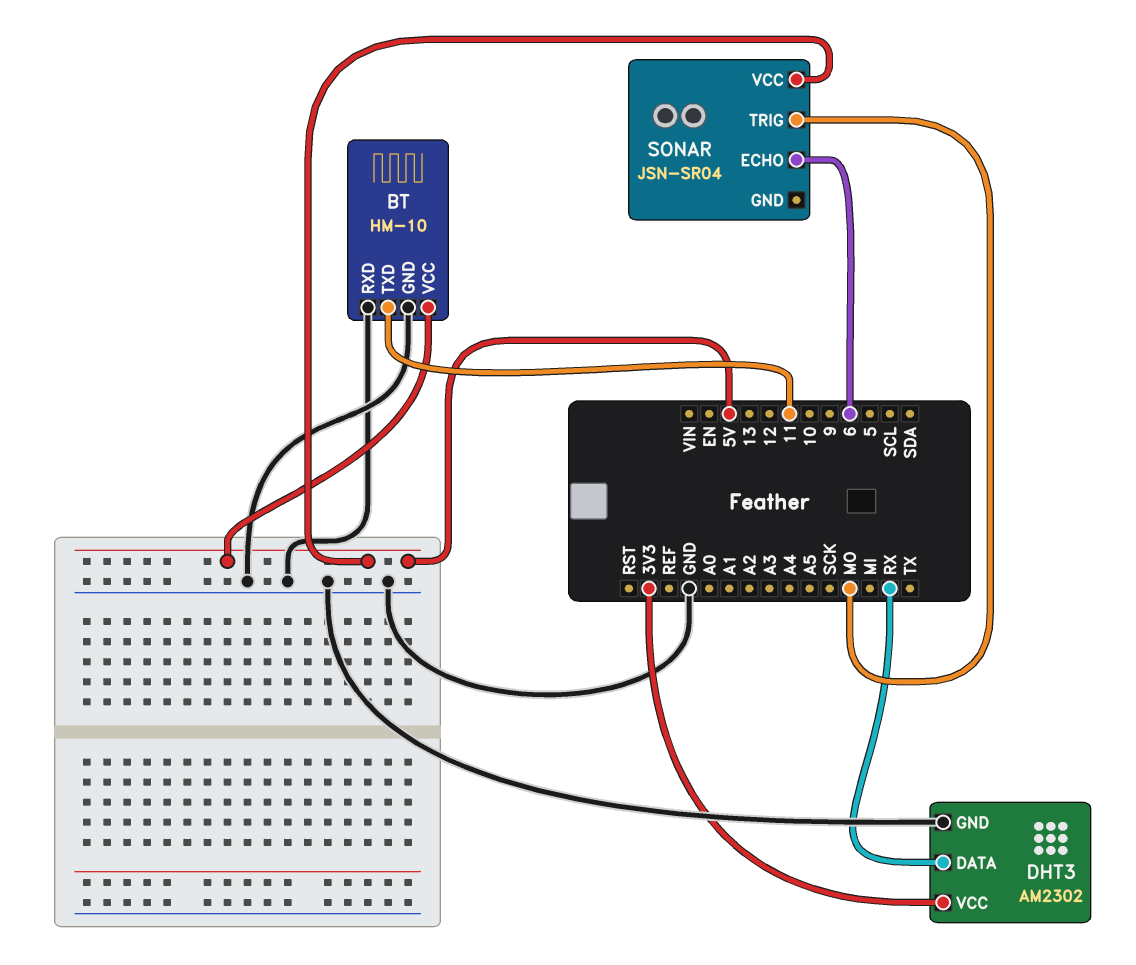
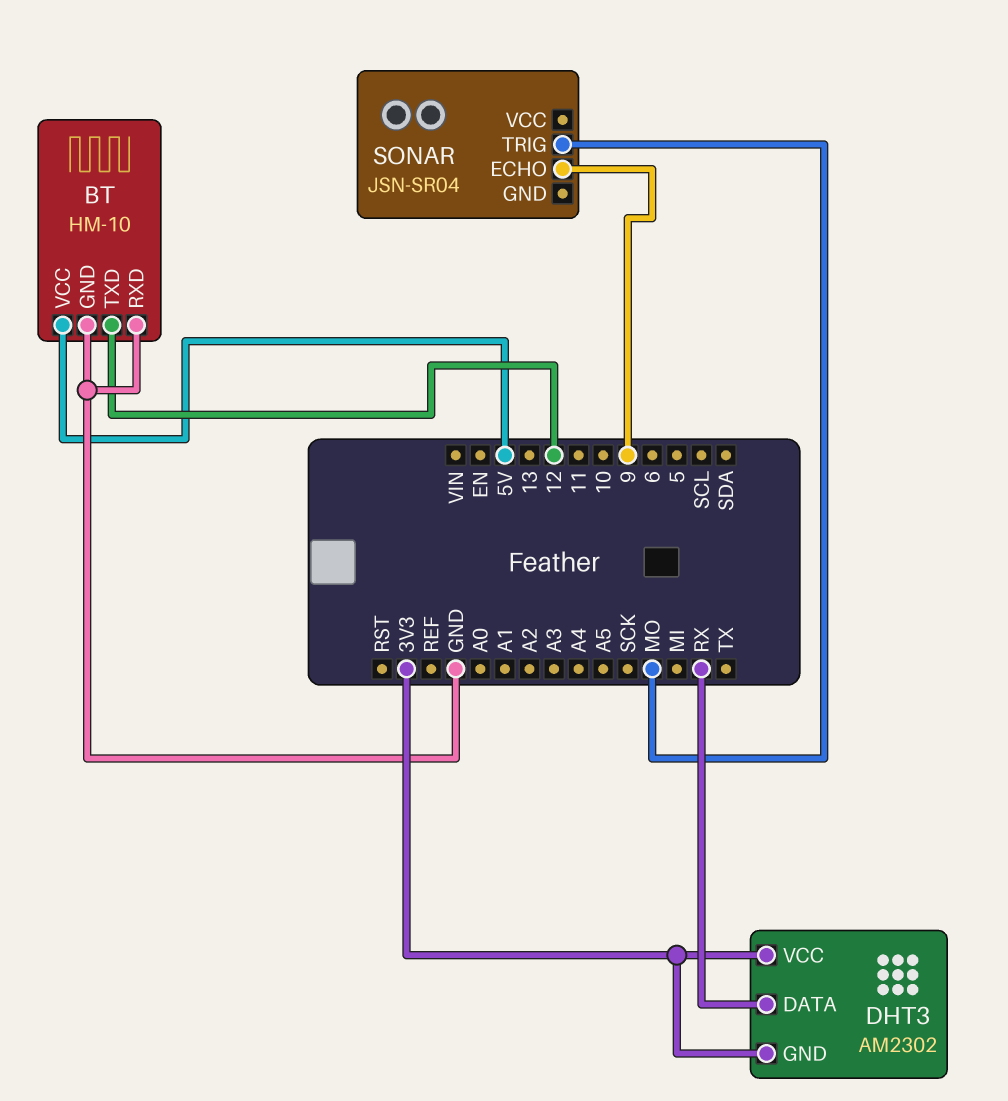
BT pin TXD: 11 -> 12
DHT3 pin GND: GND -> 3V3
SONAR pin ECHO: 6 -> 9
SONAR pin VCC: 5V -> none

